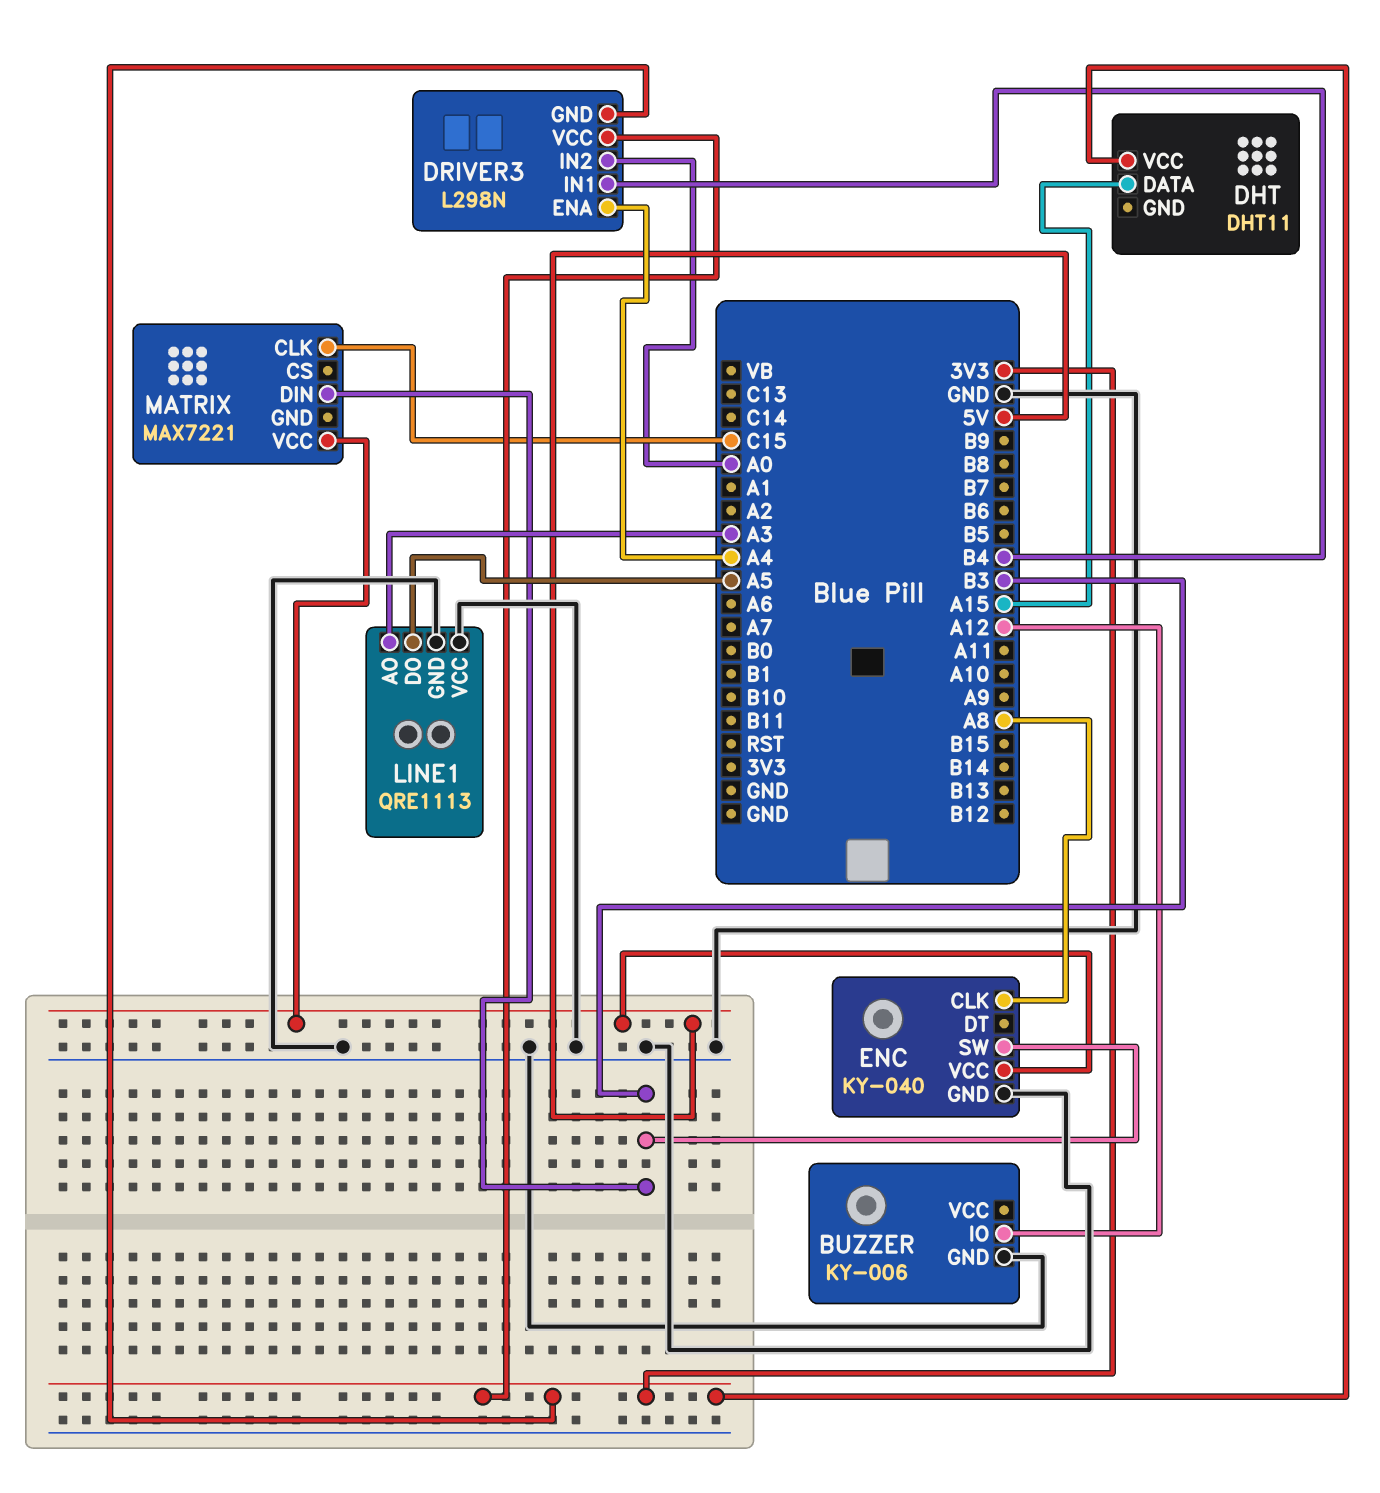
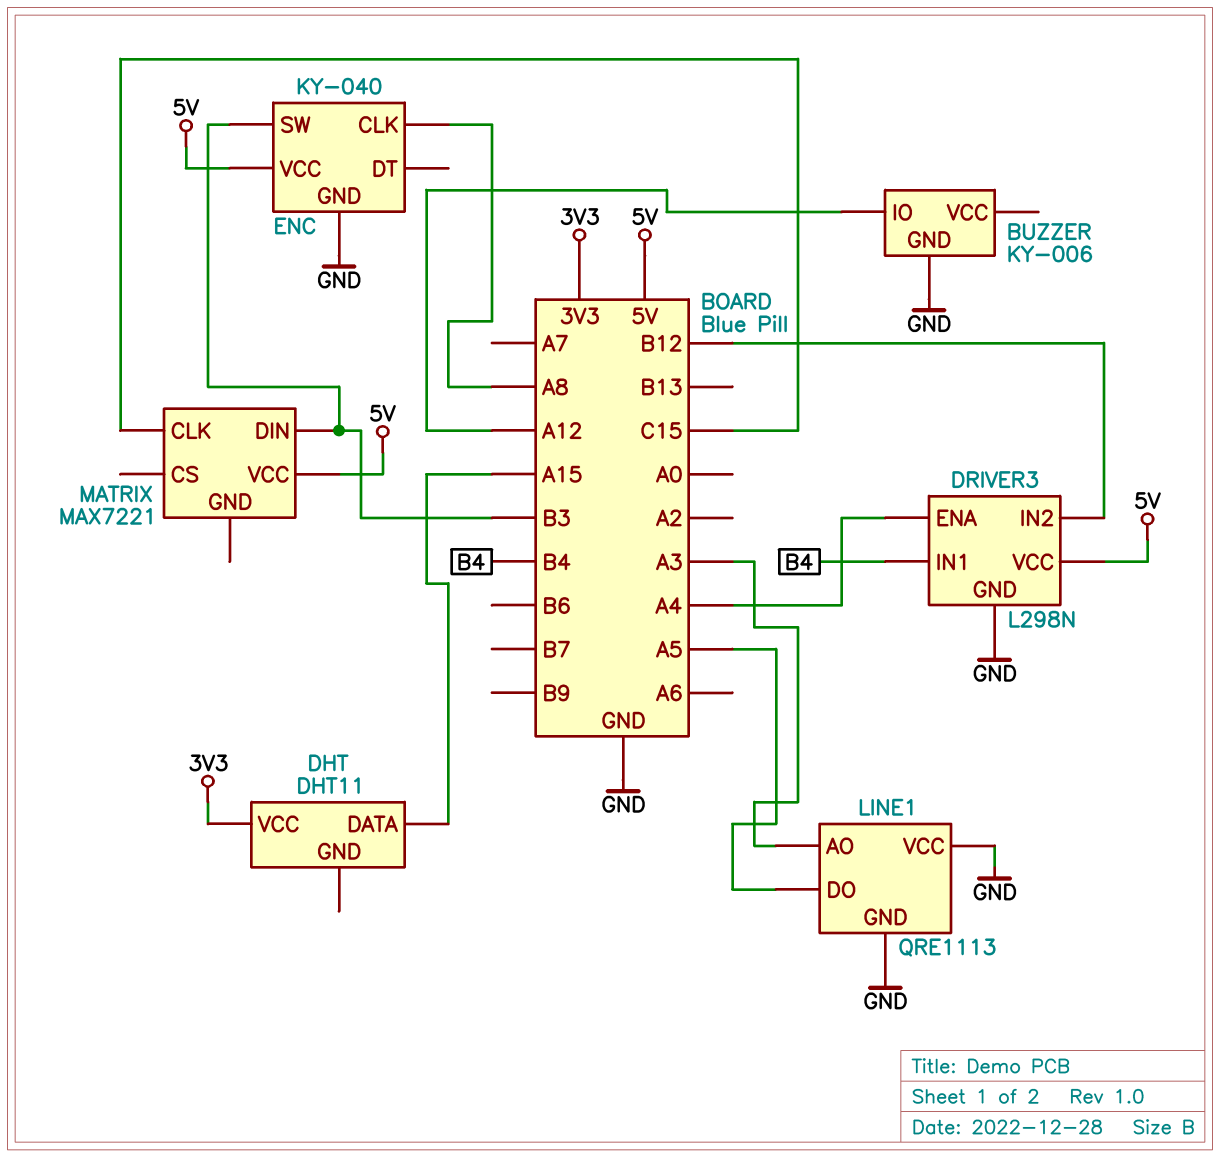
DRIVER3 pin GND: 3V3 -> GND
DRIVER3 pin IN2: A0 -> B12
DRIVER3 pin VCC: 3V3 -> 5V

